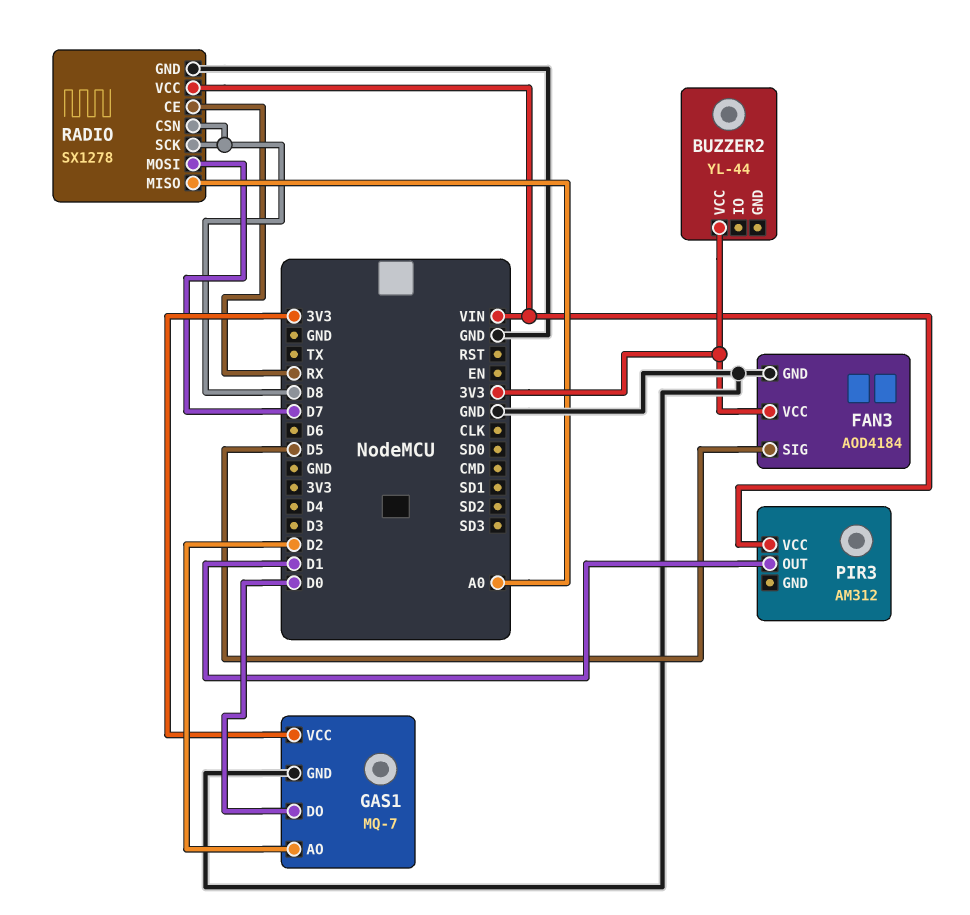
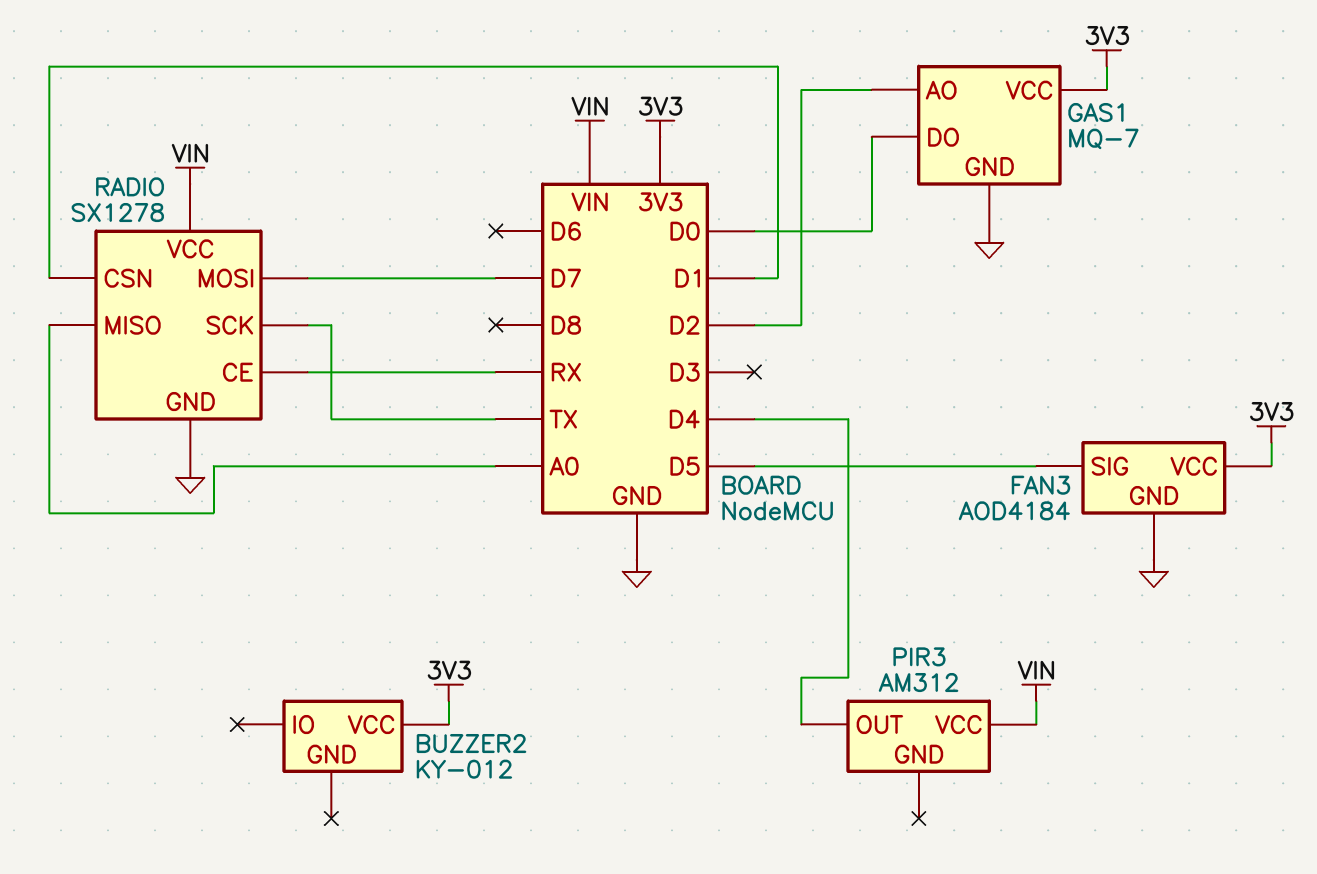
BUZZER2: YL-44 -> KY-012
PIR3 pin OUT: D1 -> D4
RADIO pin CSN: D8 -> D1
RADIO pin SCK: D8 -> TX

